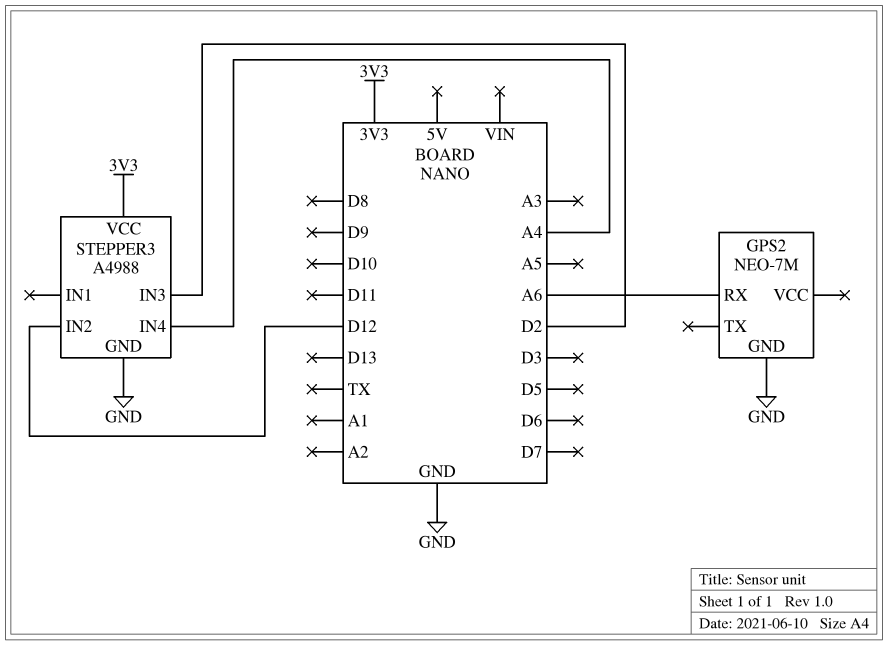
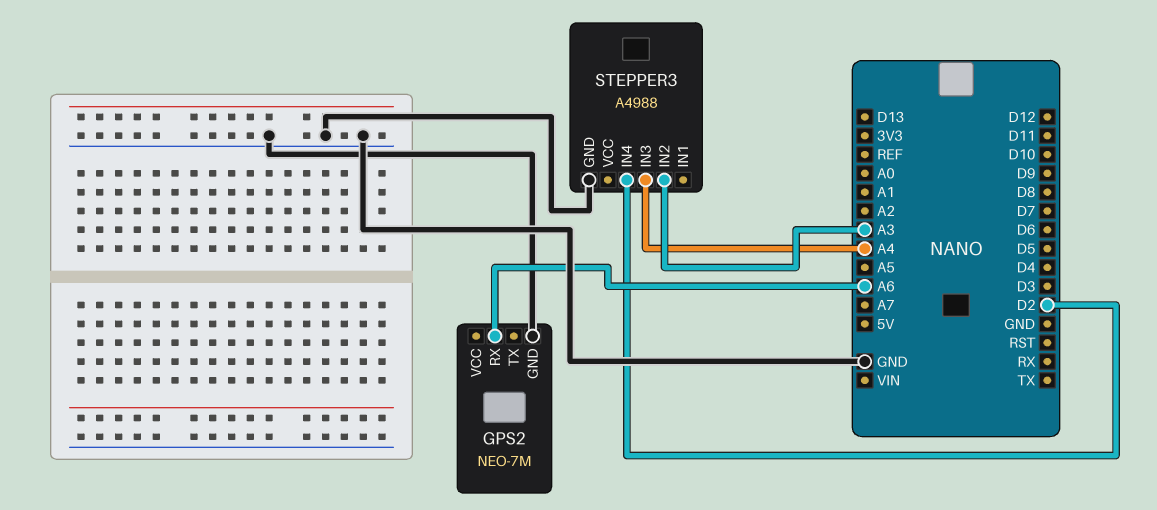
STEPPER3 pin IN2: D12 -> A3
STEPPER3 pin IN3: D2 -> A4
STEPPER3 pin IN4: A4 -> D2
STEPPER3 pin VCC: 3V3 -> none

